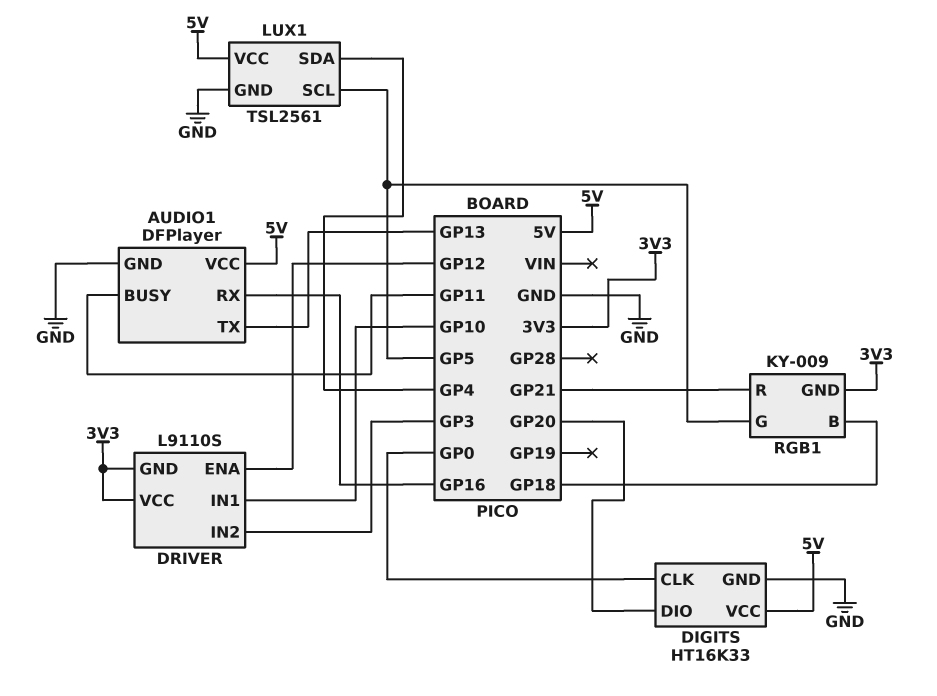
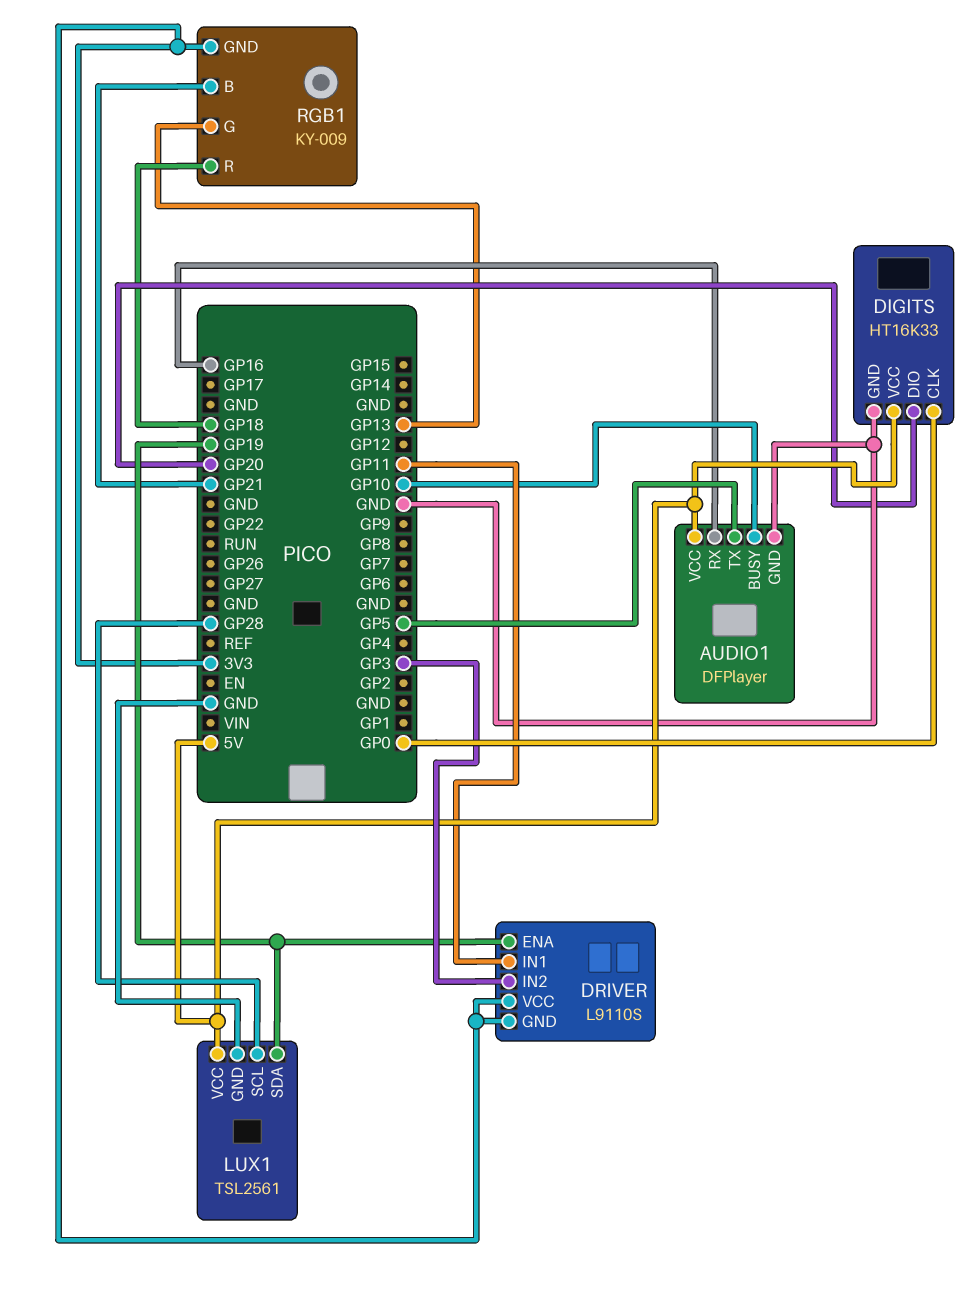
AUDIO1 pin BUSY: GP11 -> GP10
AUDIO1 pin TX: GP13 -> GP5
DRIVER pin ENA: GP12 -> GP19
DRIVER pin IN1: GP10 -> GP11
LUX1 pin SCL: GP5 -> GP28
LUX1 pin SDA: GP4 -> GP19
RGB1 pin B: GP18 -> GP21
RGB1 pin G: GP5 -> GP13
RGB1 pin R: GP21 -> GP18

